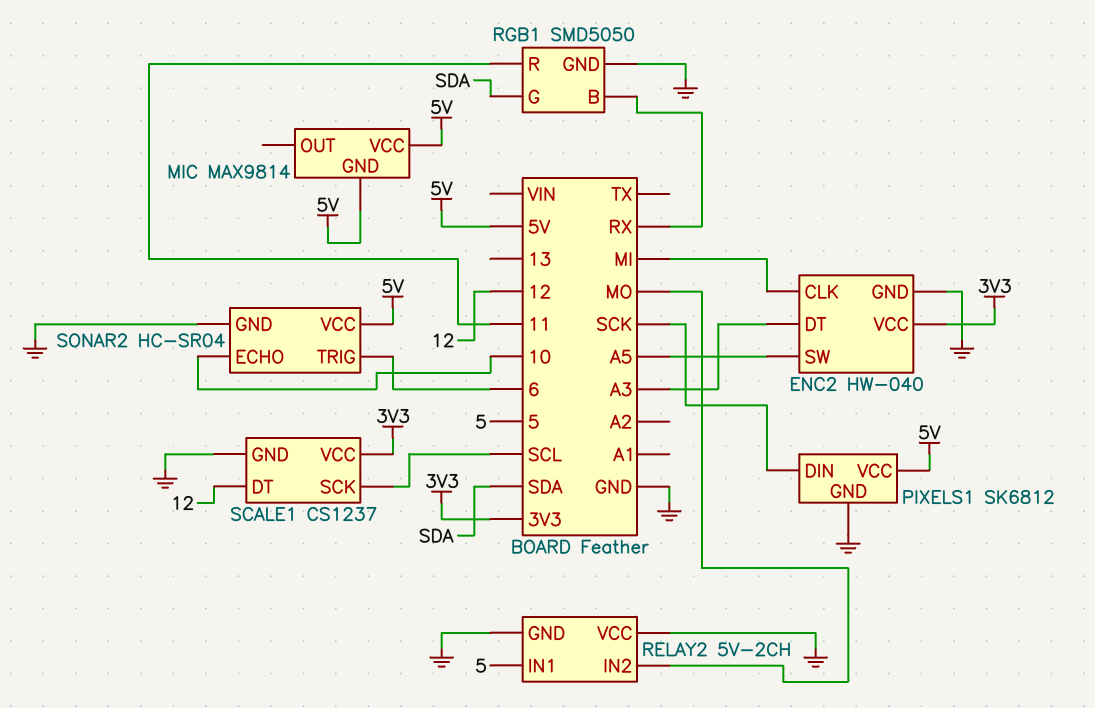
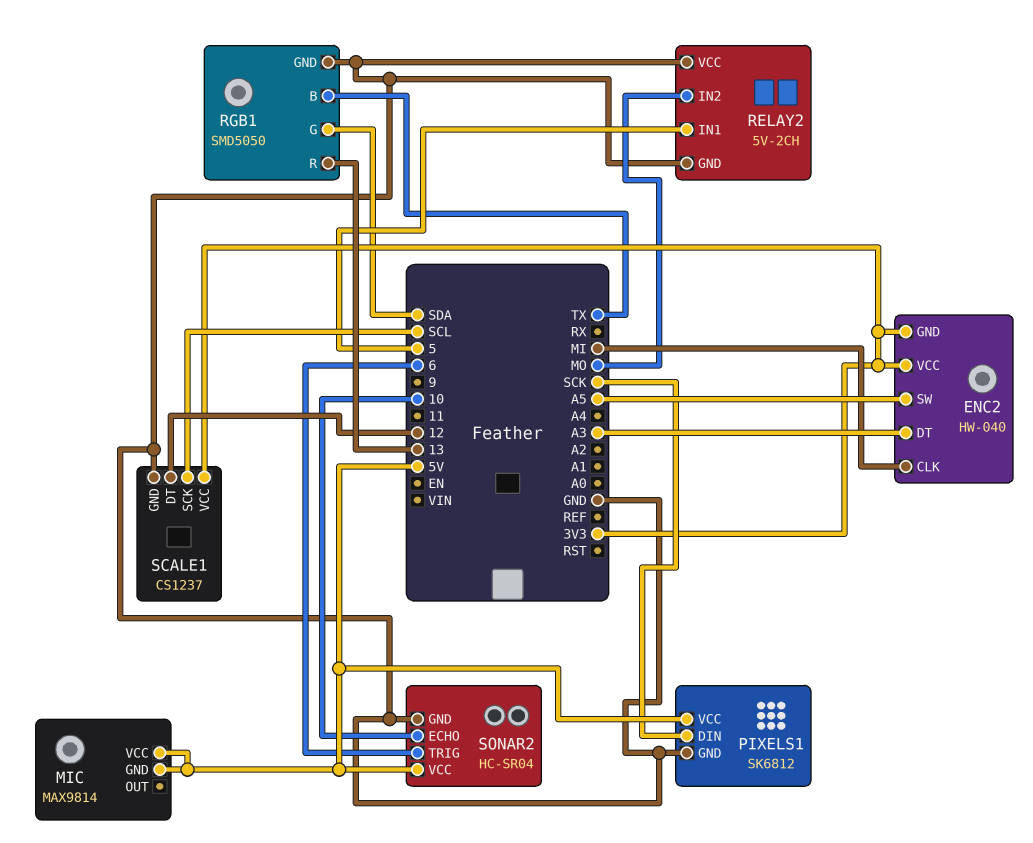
ENC2 pin GND: GND -> 3V3
RGB1 pin B: RX -> TX
RGB1 pin R: 11 -> 13

